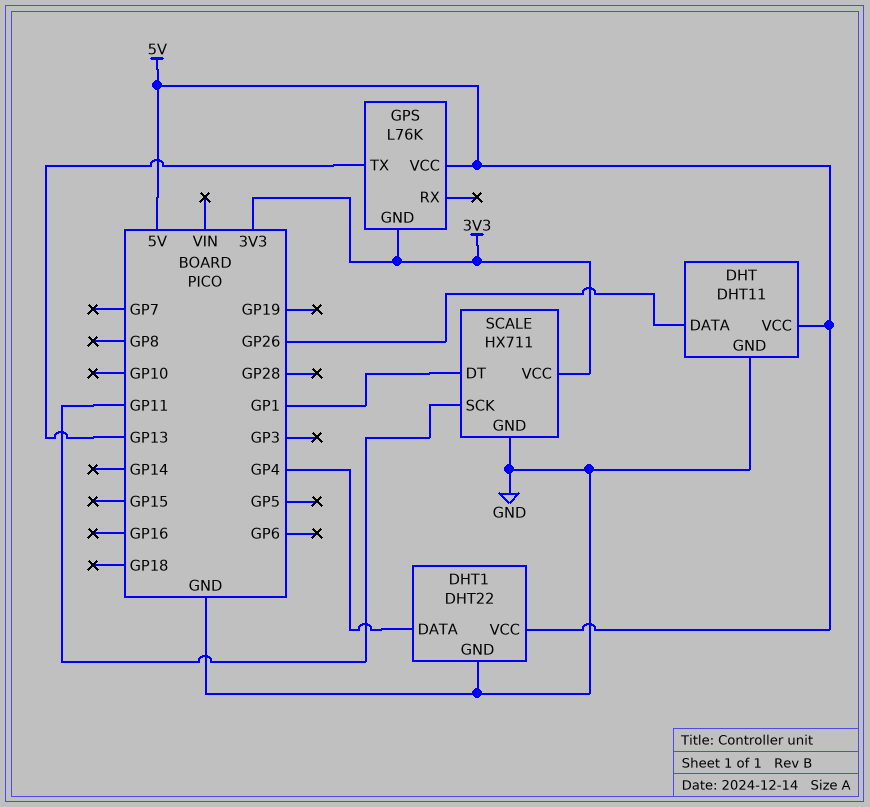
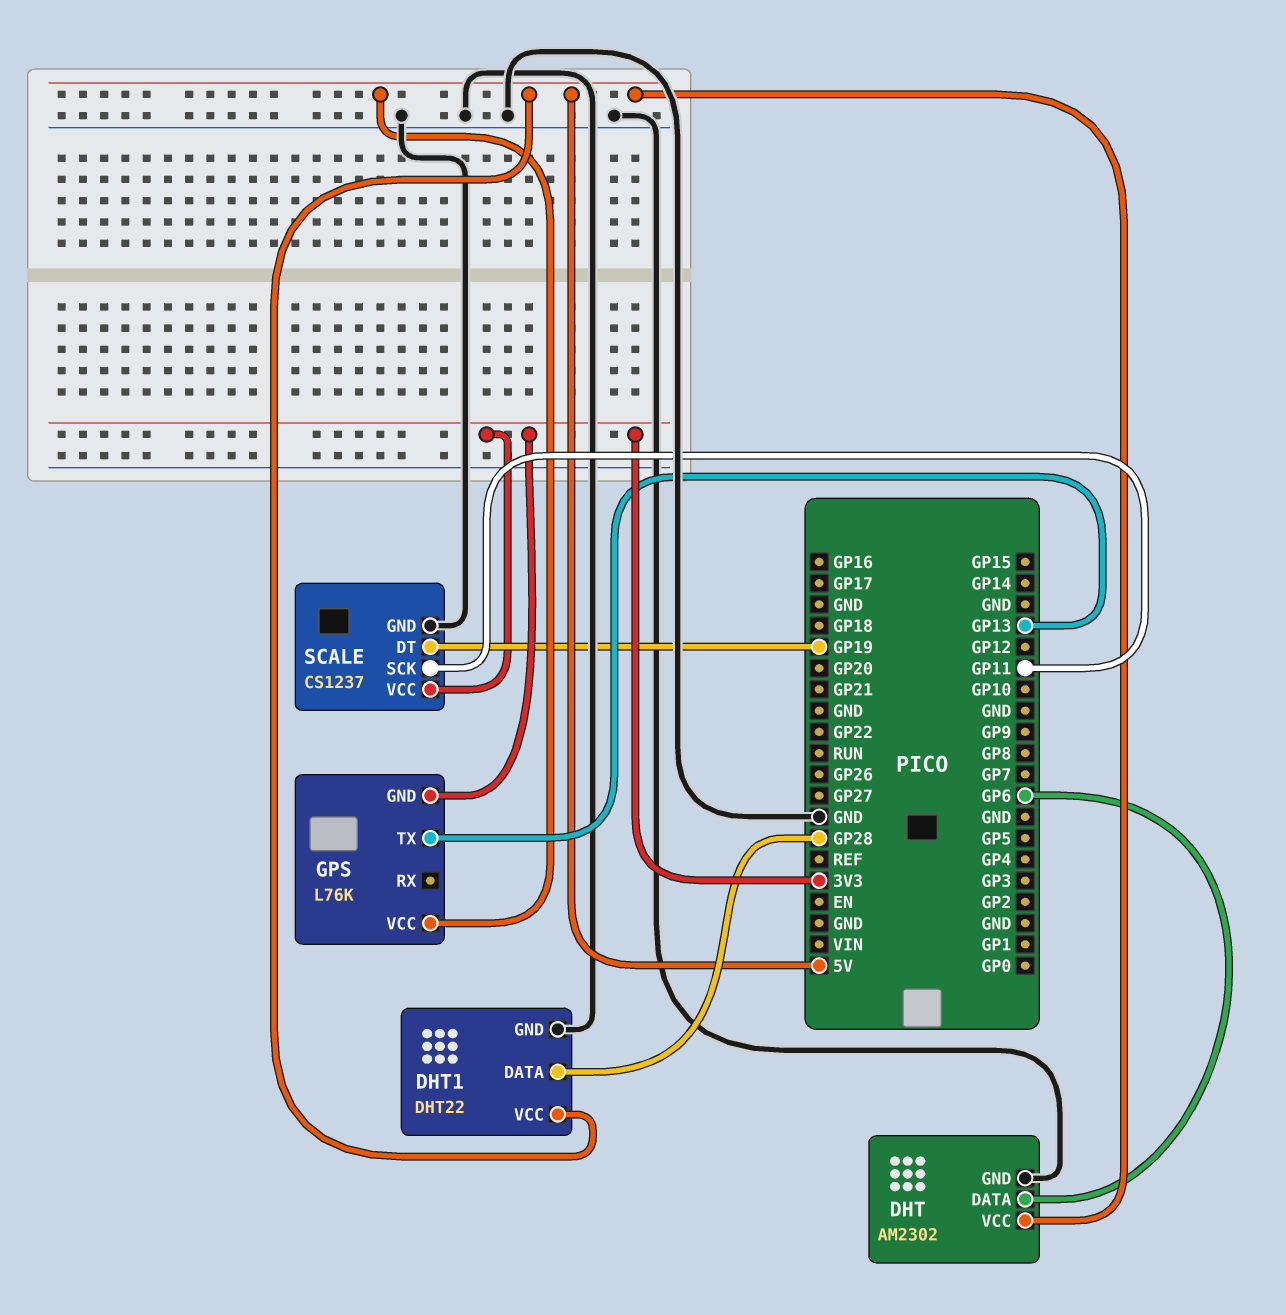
DHT: DHT11 -> AM2302
DHT pin DATA: GP26 -> GP6
DHT1 pin DATA: GP4 -> GP28
SCALE: HX711 -> CS1237
SCALE pin DT: GP1 -> GP19

